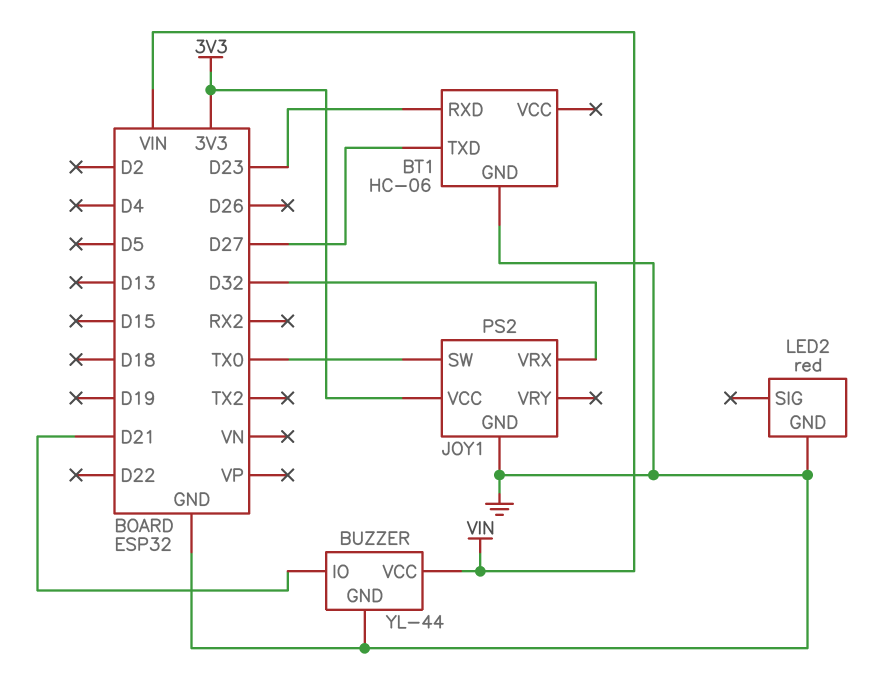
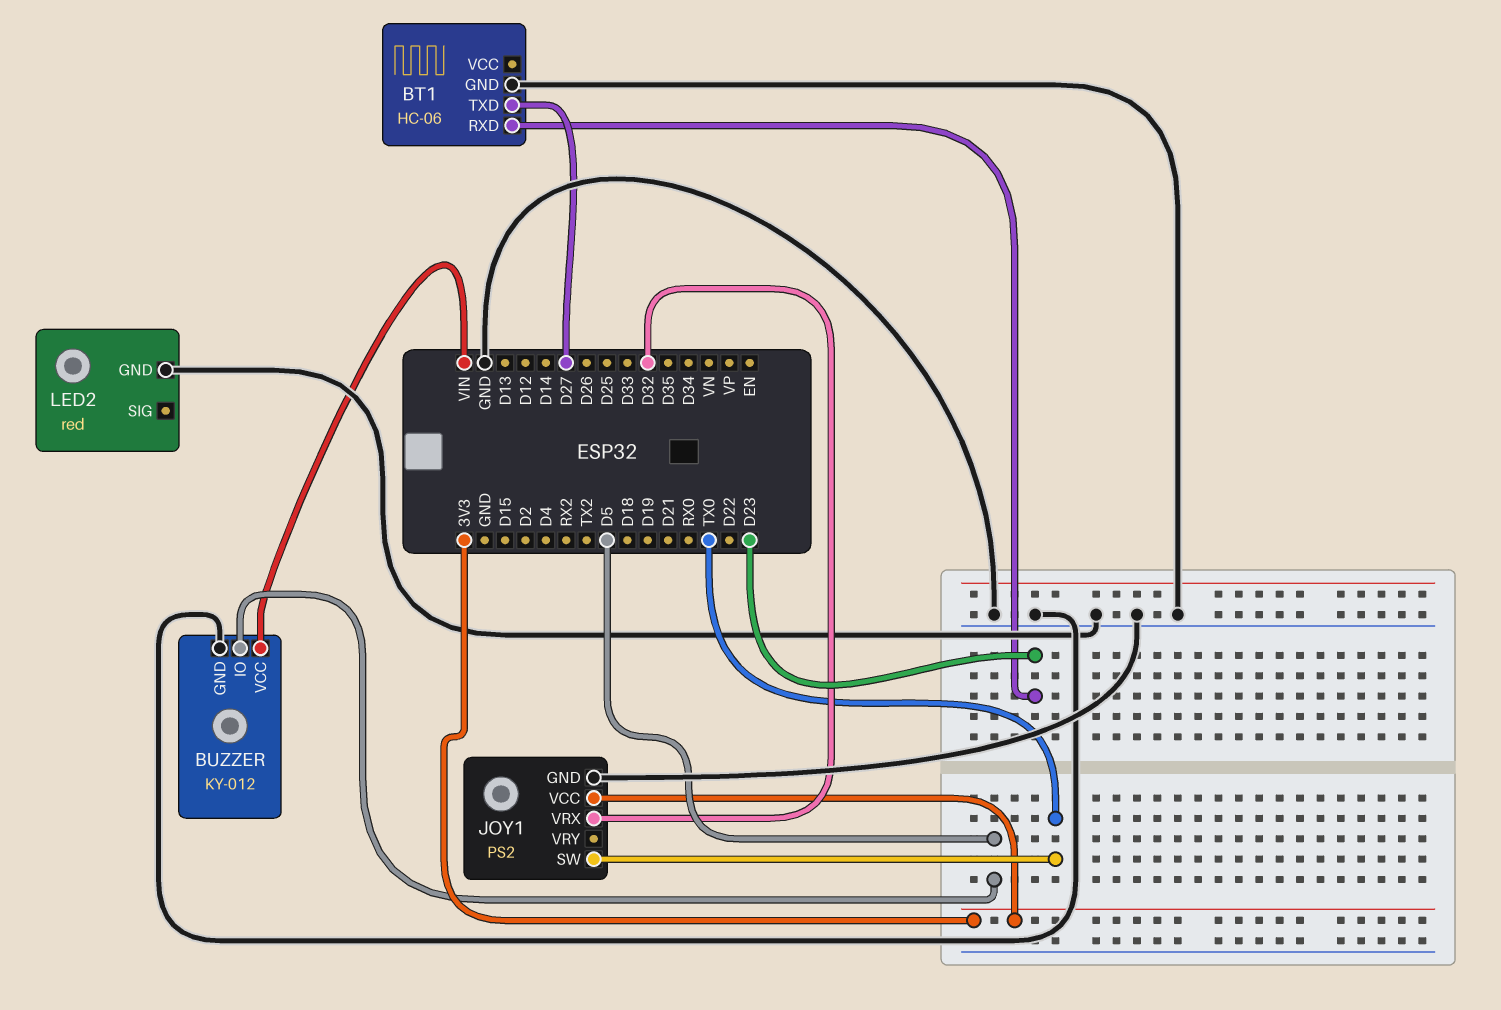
BUZZER: YL-44 -> KY-012
BUZZER pin IO: D21 -> D5

